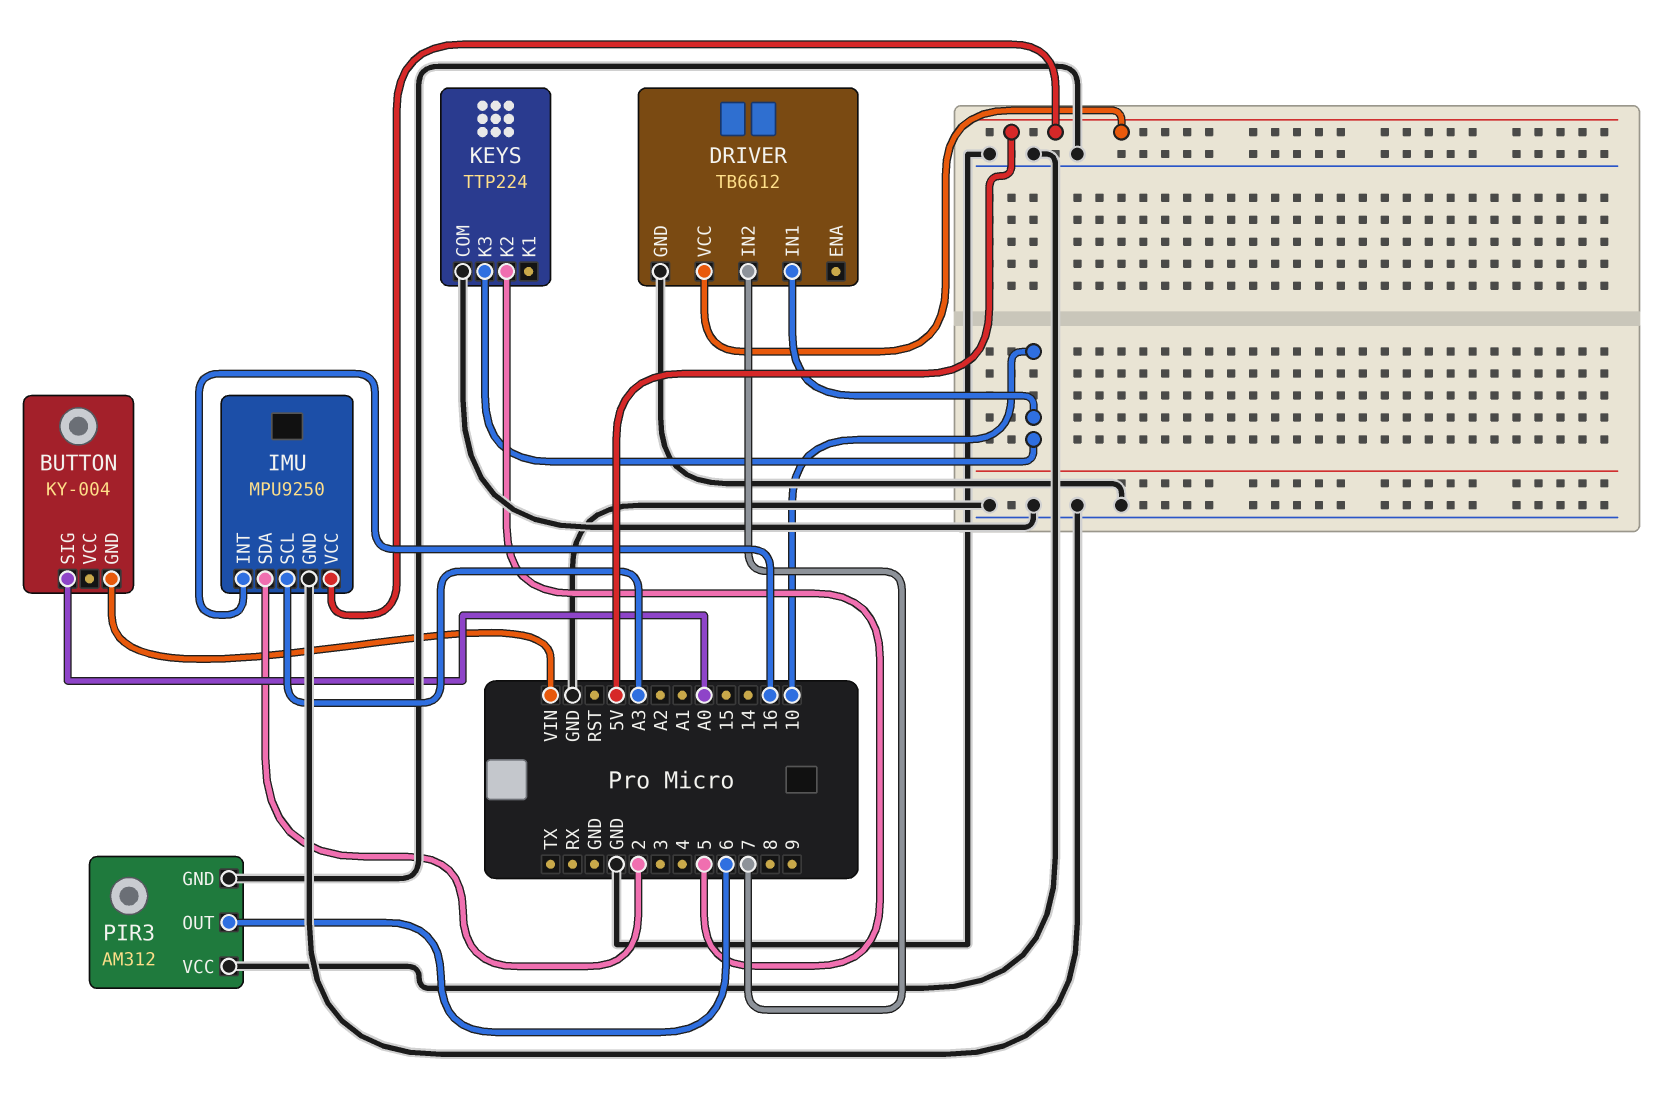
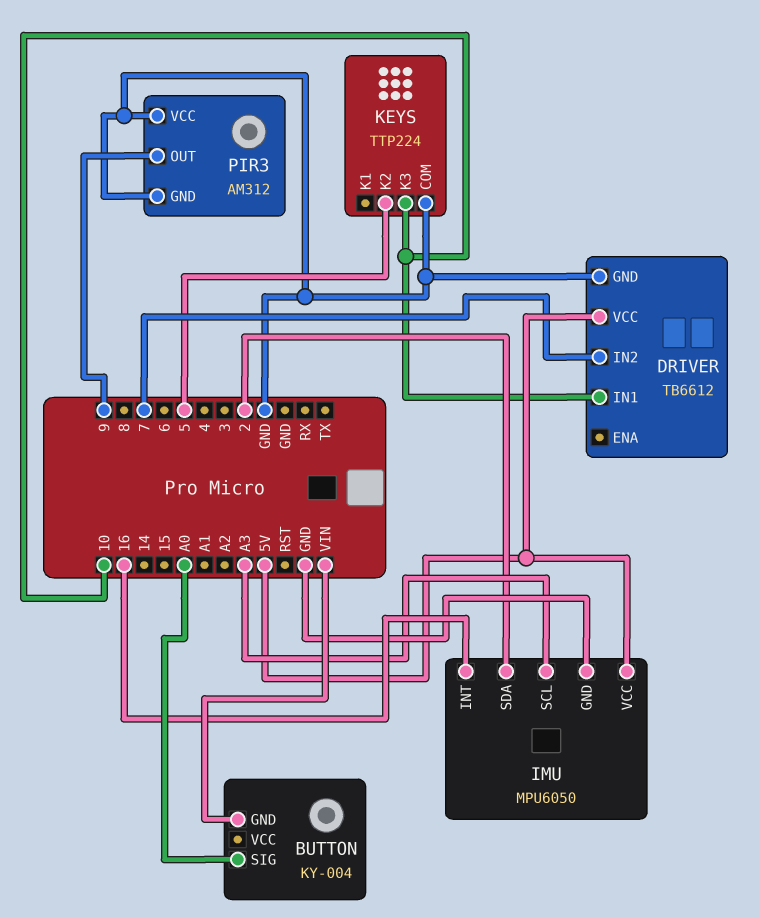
IMU: MPU9250 -> MPU6050
PIR3 pin OUT: 6 -> 9

